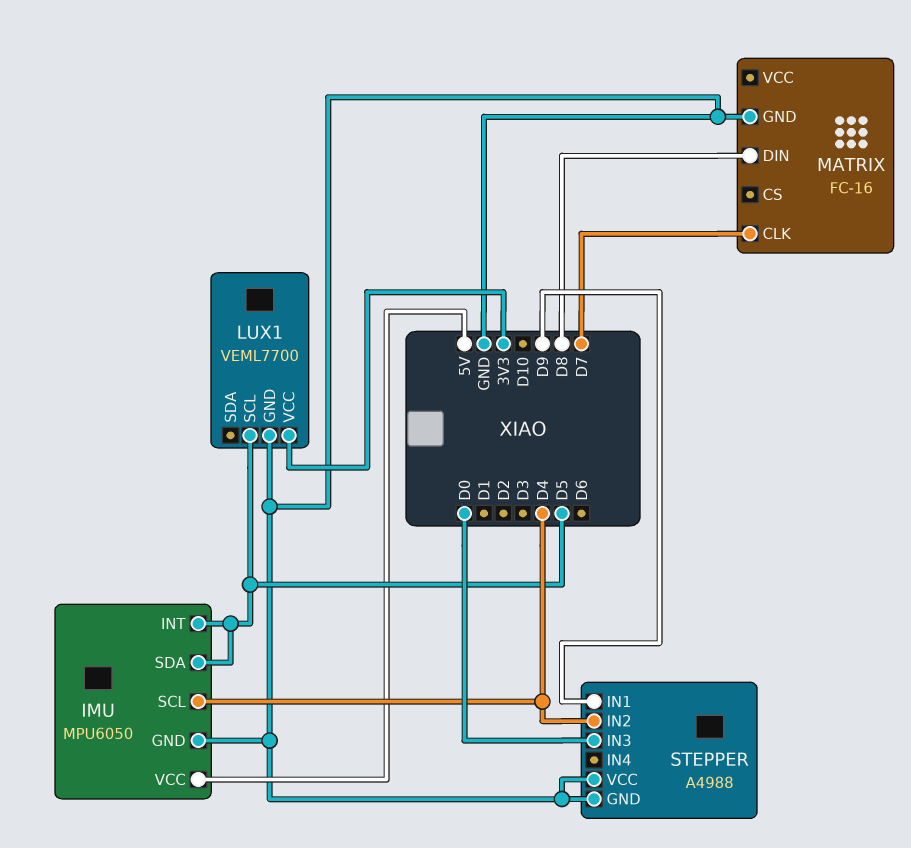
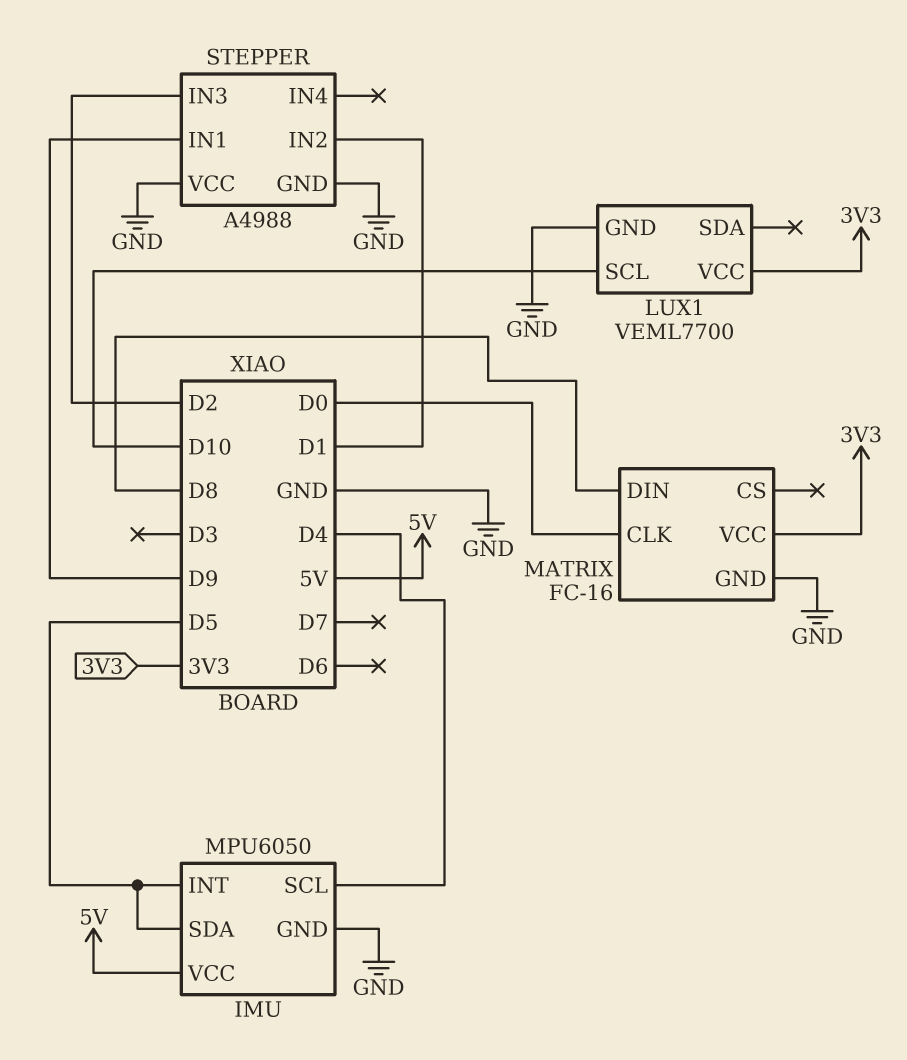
LUX1 pin SCL: D5 -> D10
MATRIX pin CLK: D7 -> D0
MATRIX pin VCC: none -> 3V3
STEPPER pin IN2: D4 -> D1
STEPPER pin IN3: D0 -> D2

